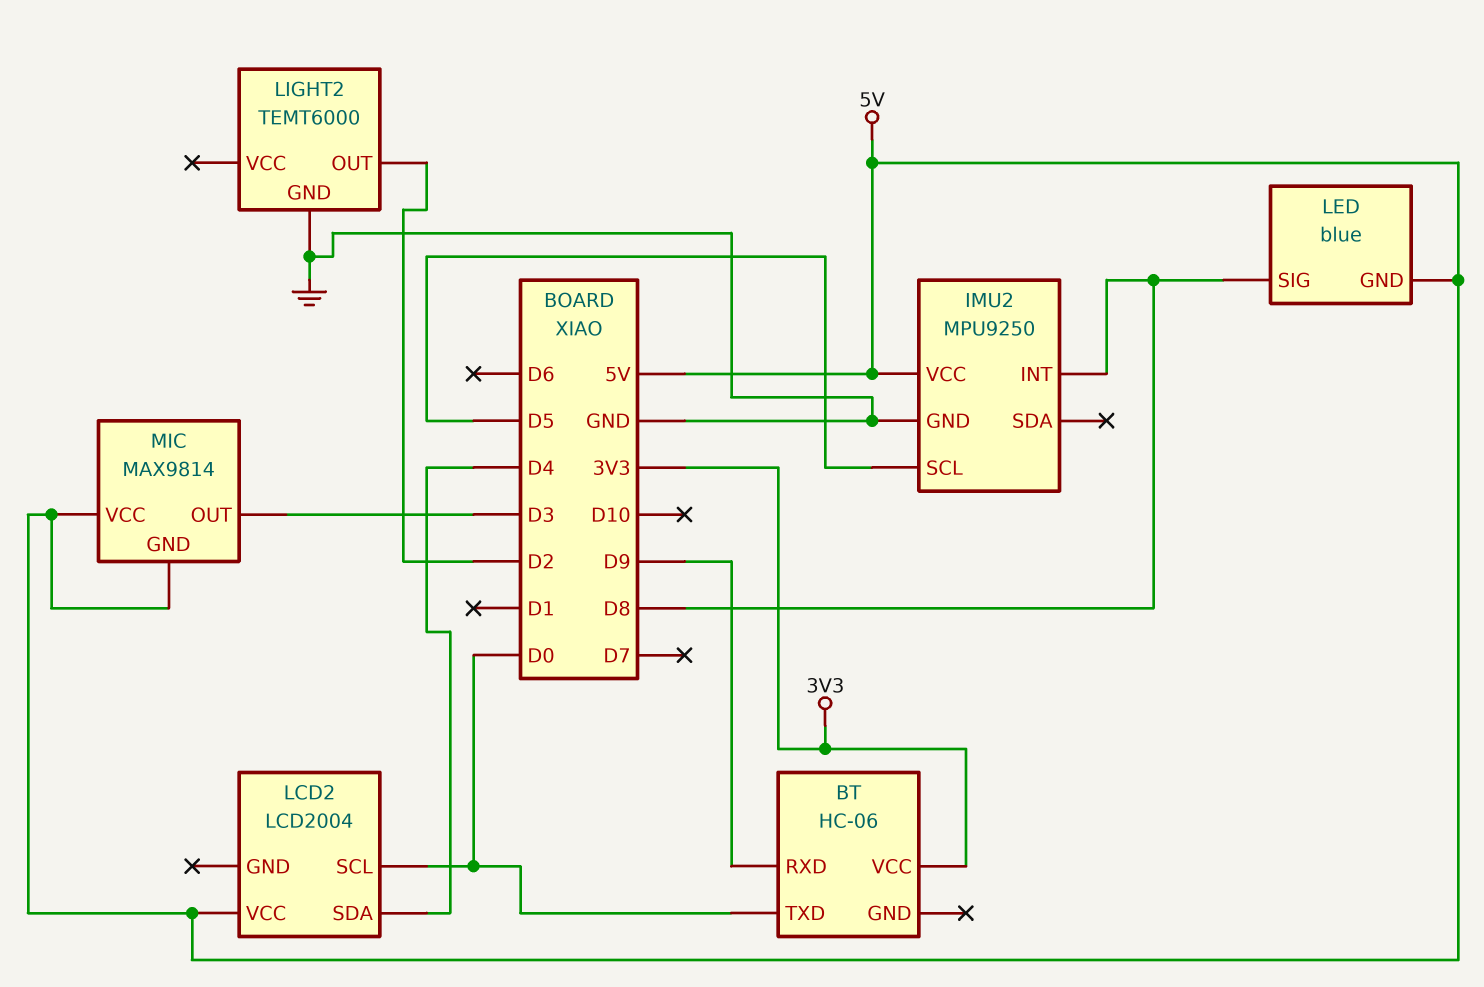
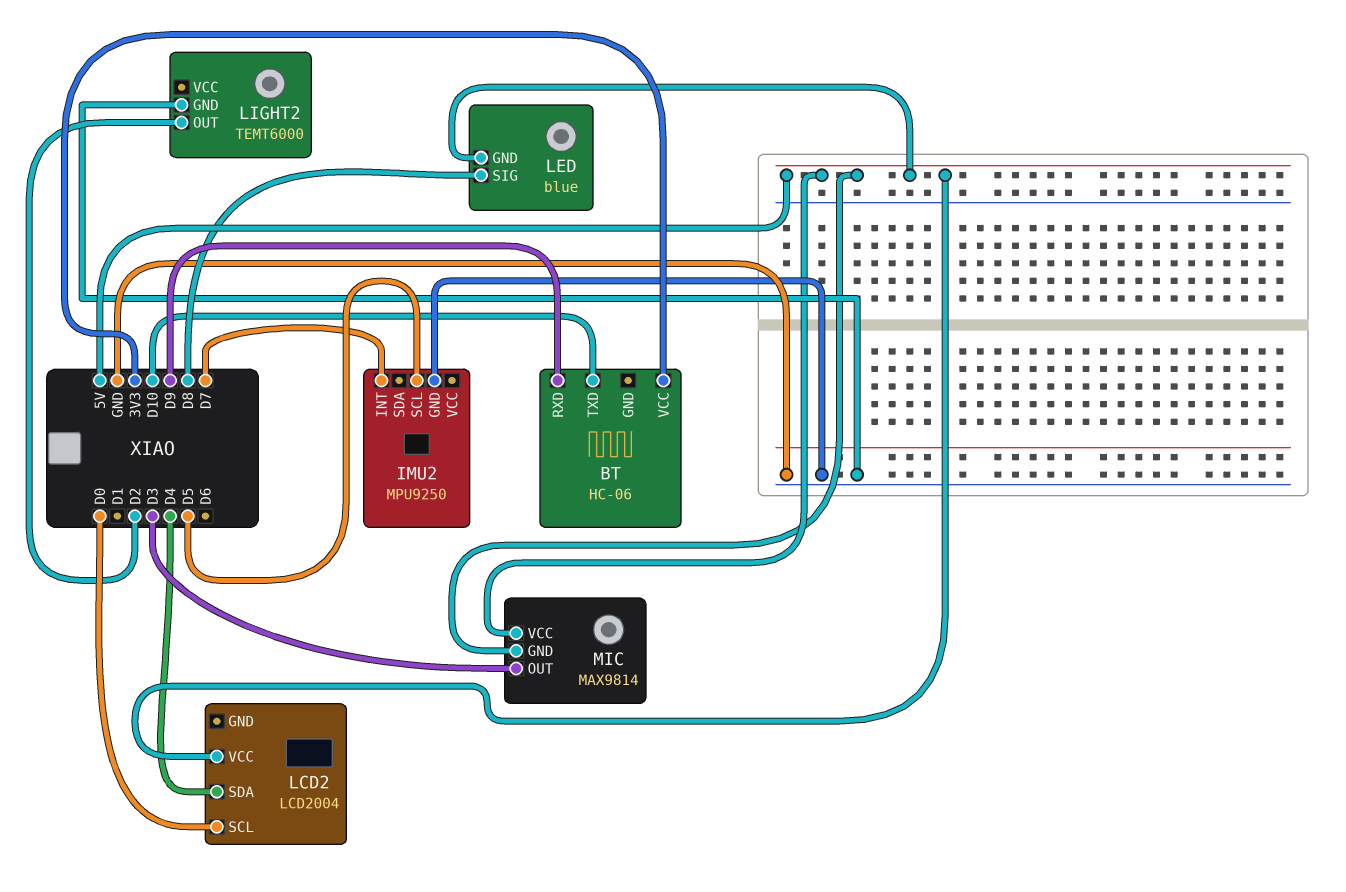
BT pin TXD: D0 -> D10
IMU2 pin INT: D8 -> D7
IMU2 pin VCC: 5V -> none

